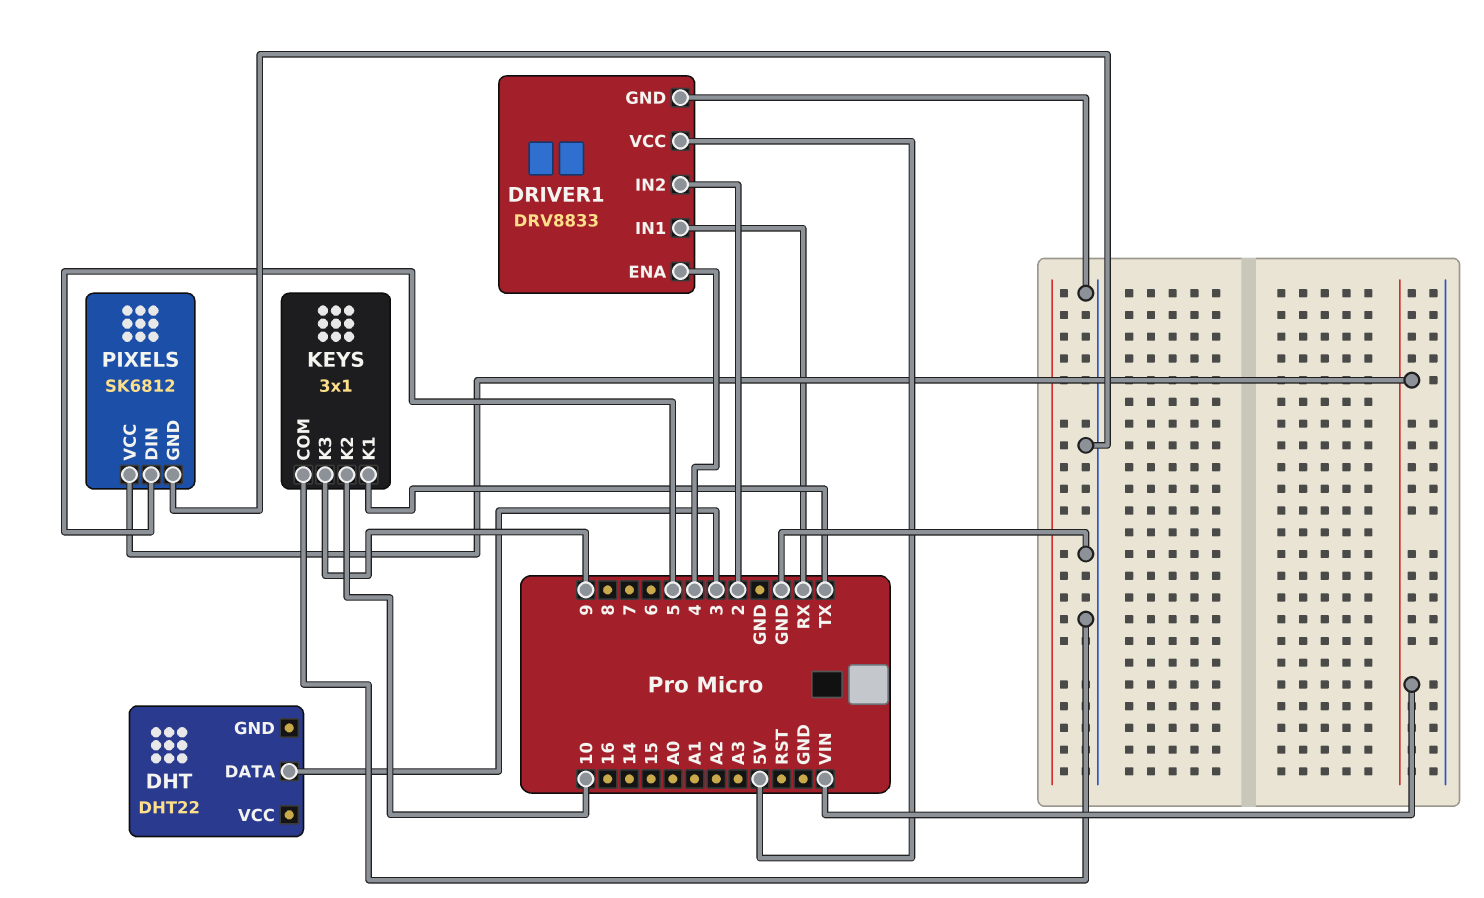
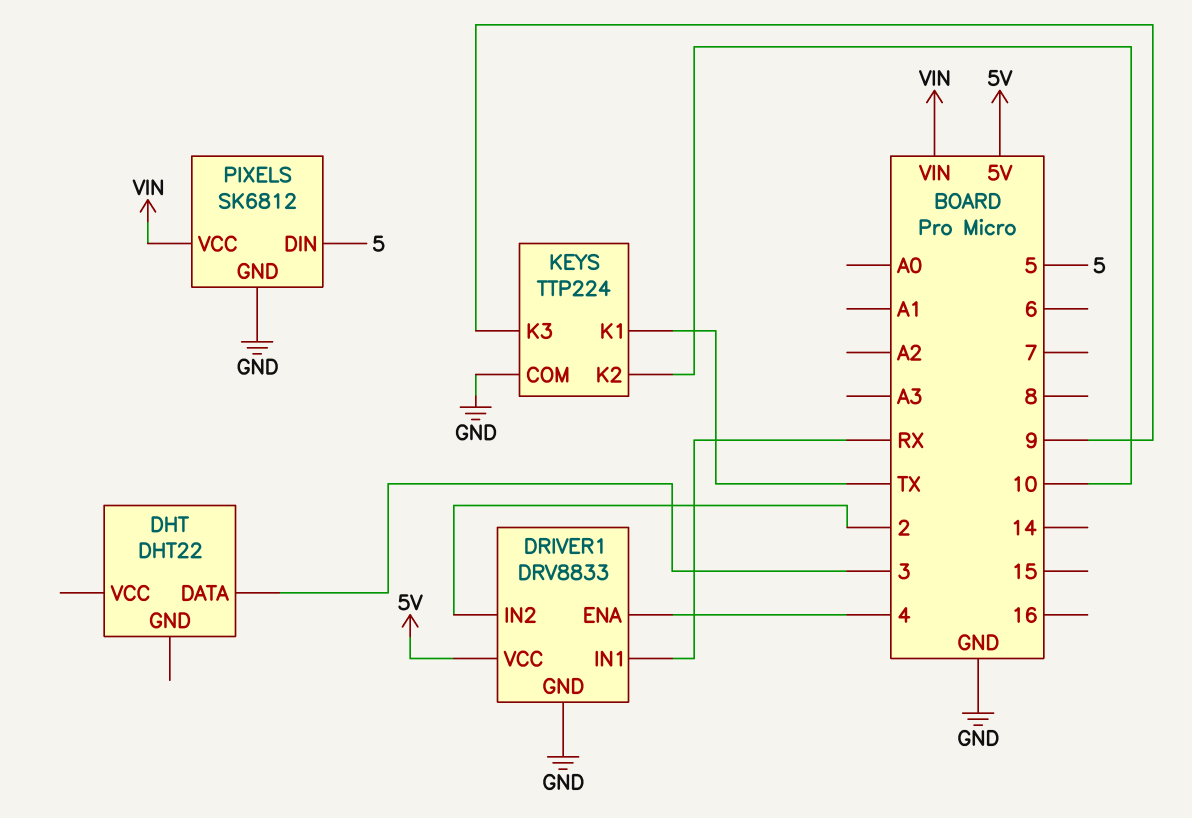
KEYS: 3x1 -> TTP224

